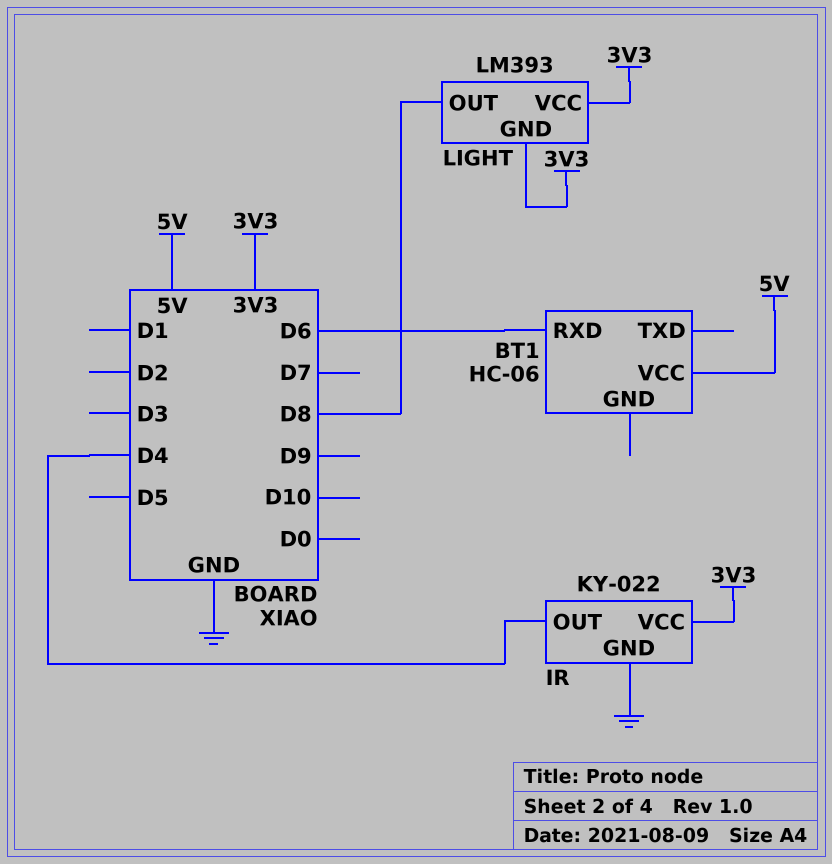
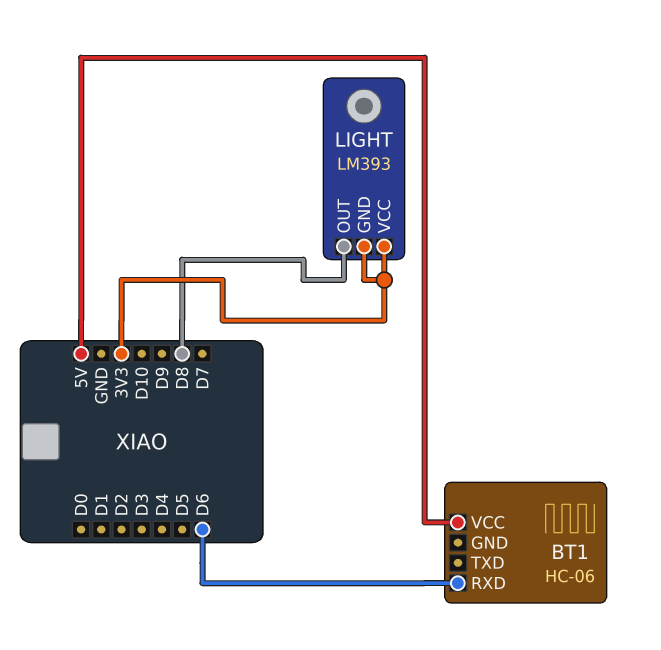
IR: KY-022 -> none
IR pin GND: GND -> none
IR pin OUT: D4 -> none
IR pin VCC: 3V3 -> none

